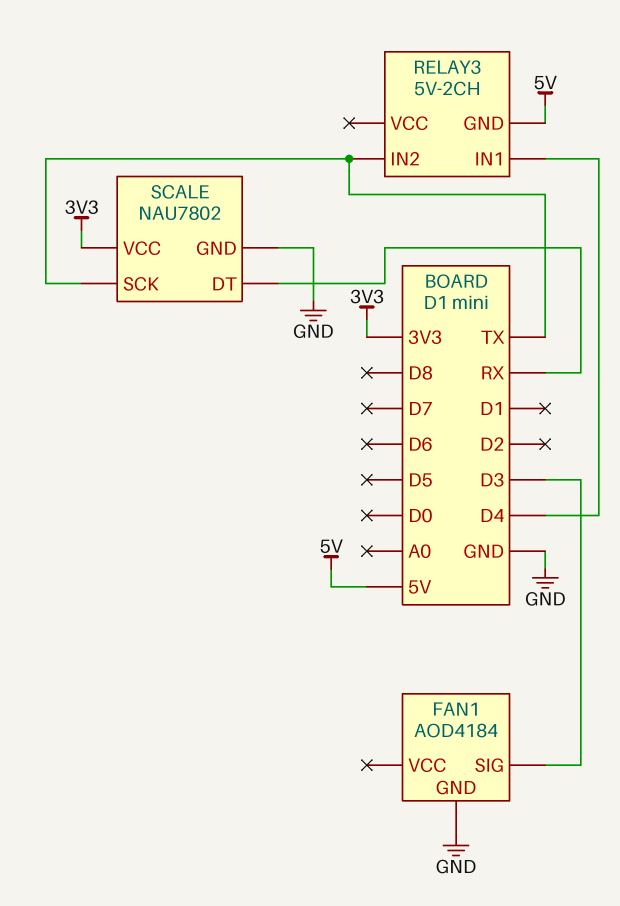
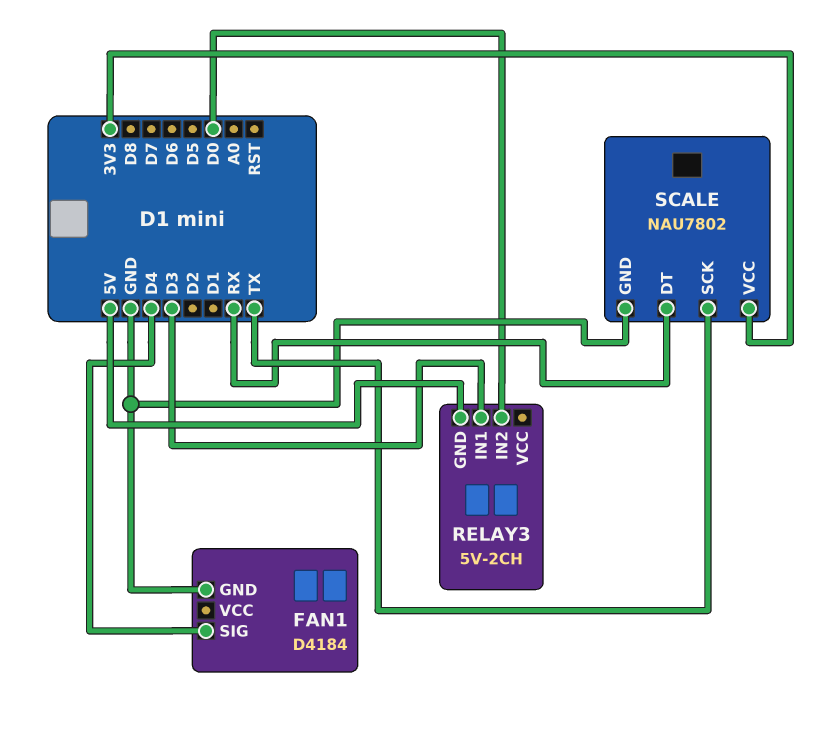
FAN1: AOD4184 -> D4184
FAN1 pin SIG: D3 -> D4
RELAY3 pin IN1: D4 -> D3
RELAY3 pin IN2: TX -> D0

